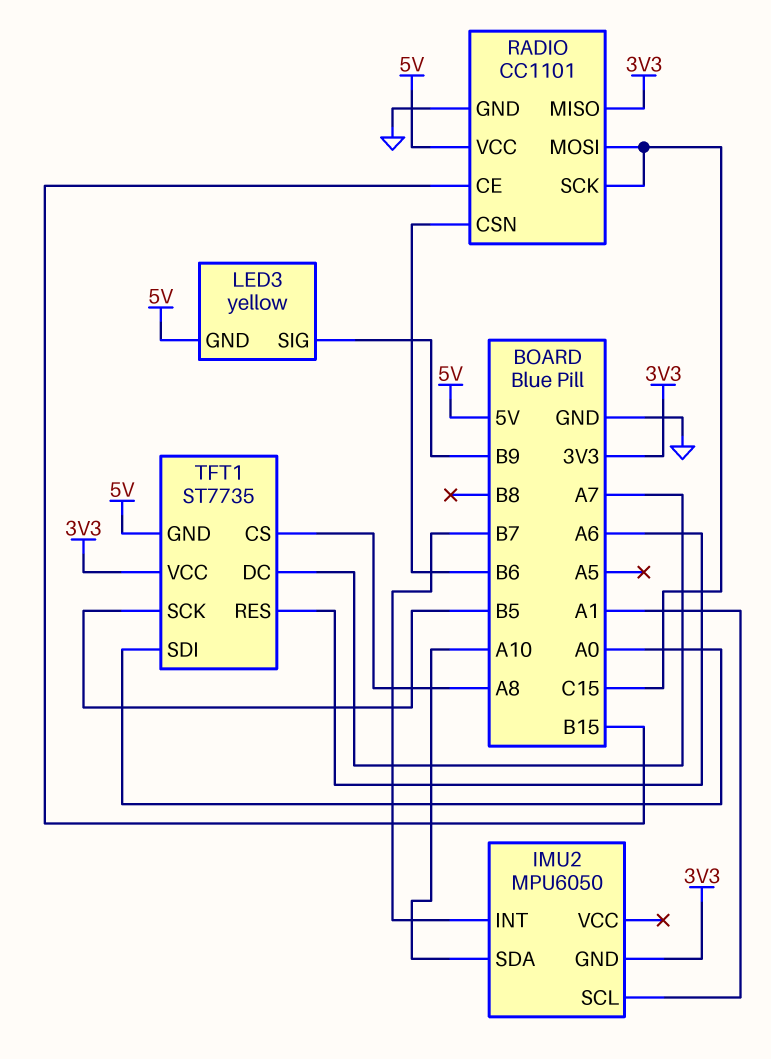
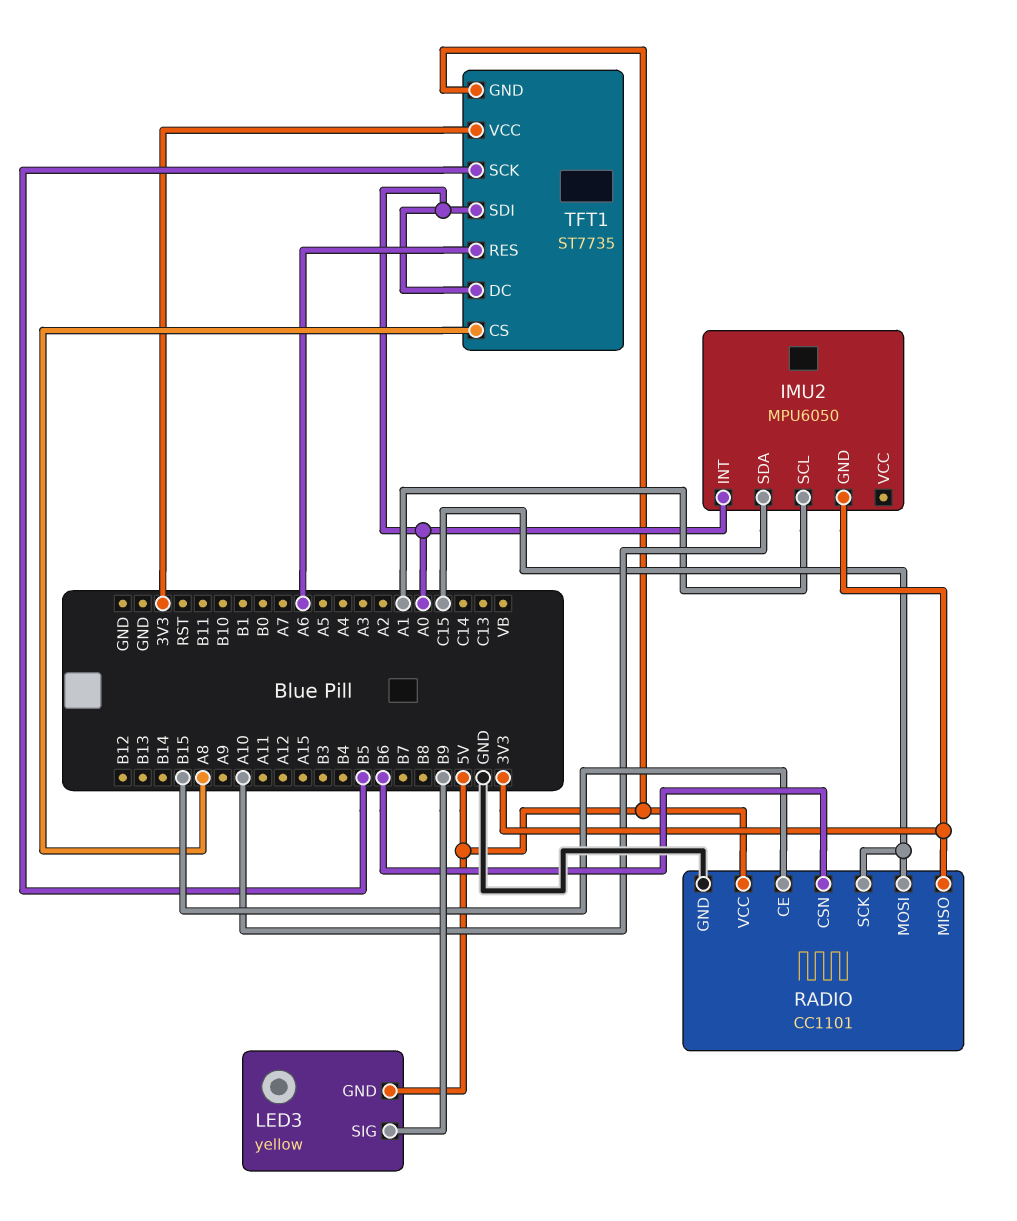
IMU2 pin INT: B7 -> A0
TFT1 pin DC: A7 -> A0

